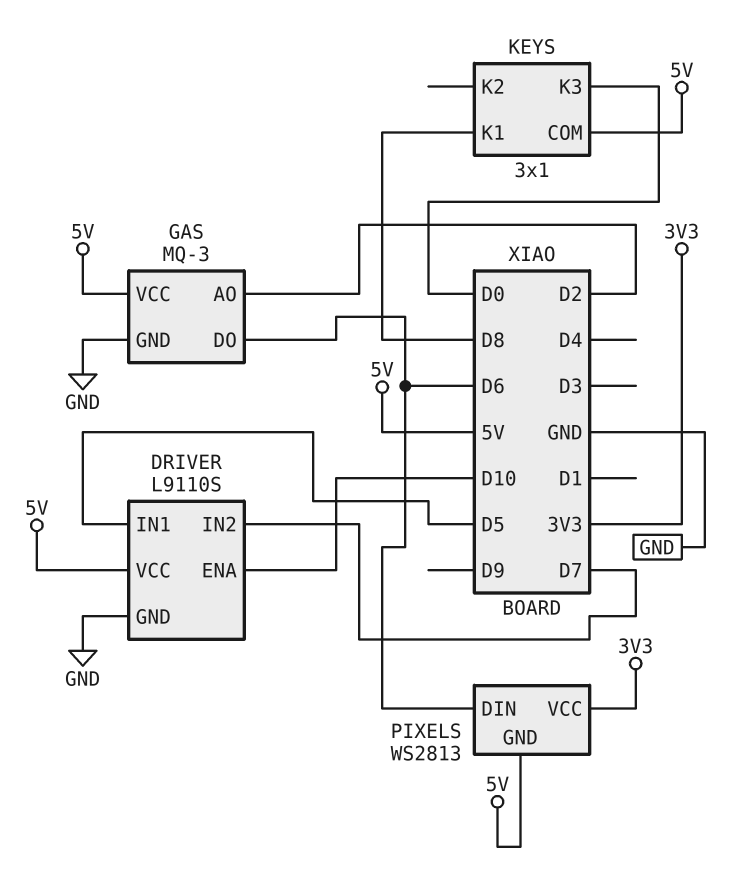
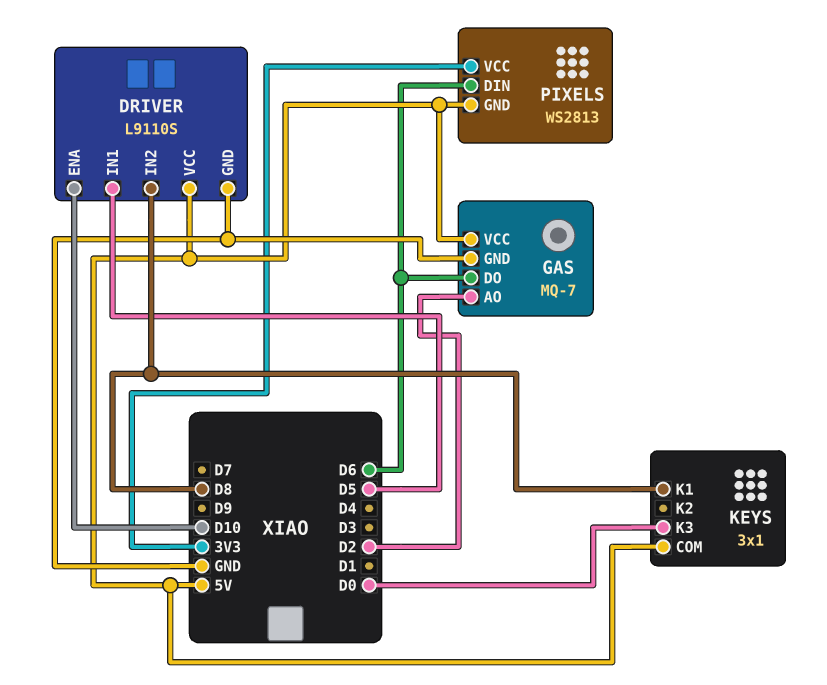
DRIVER pin IN2: D7 -> D8
GAS: MQ-3 -> MQ-7

